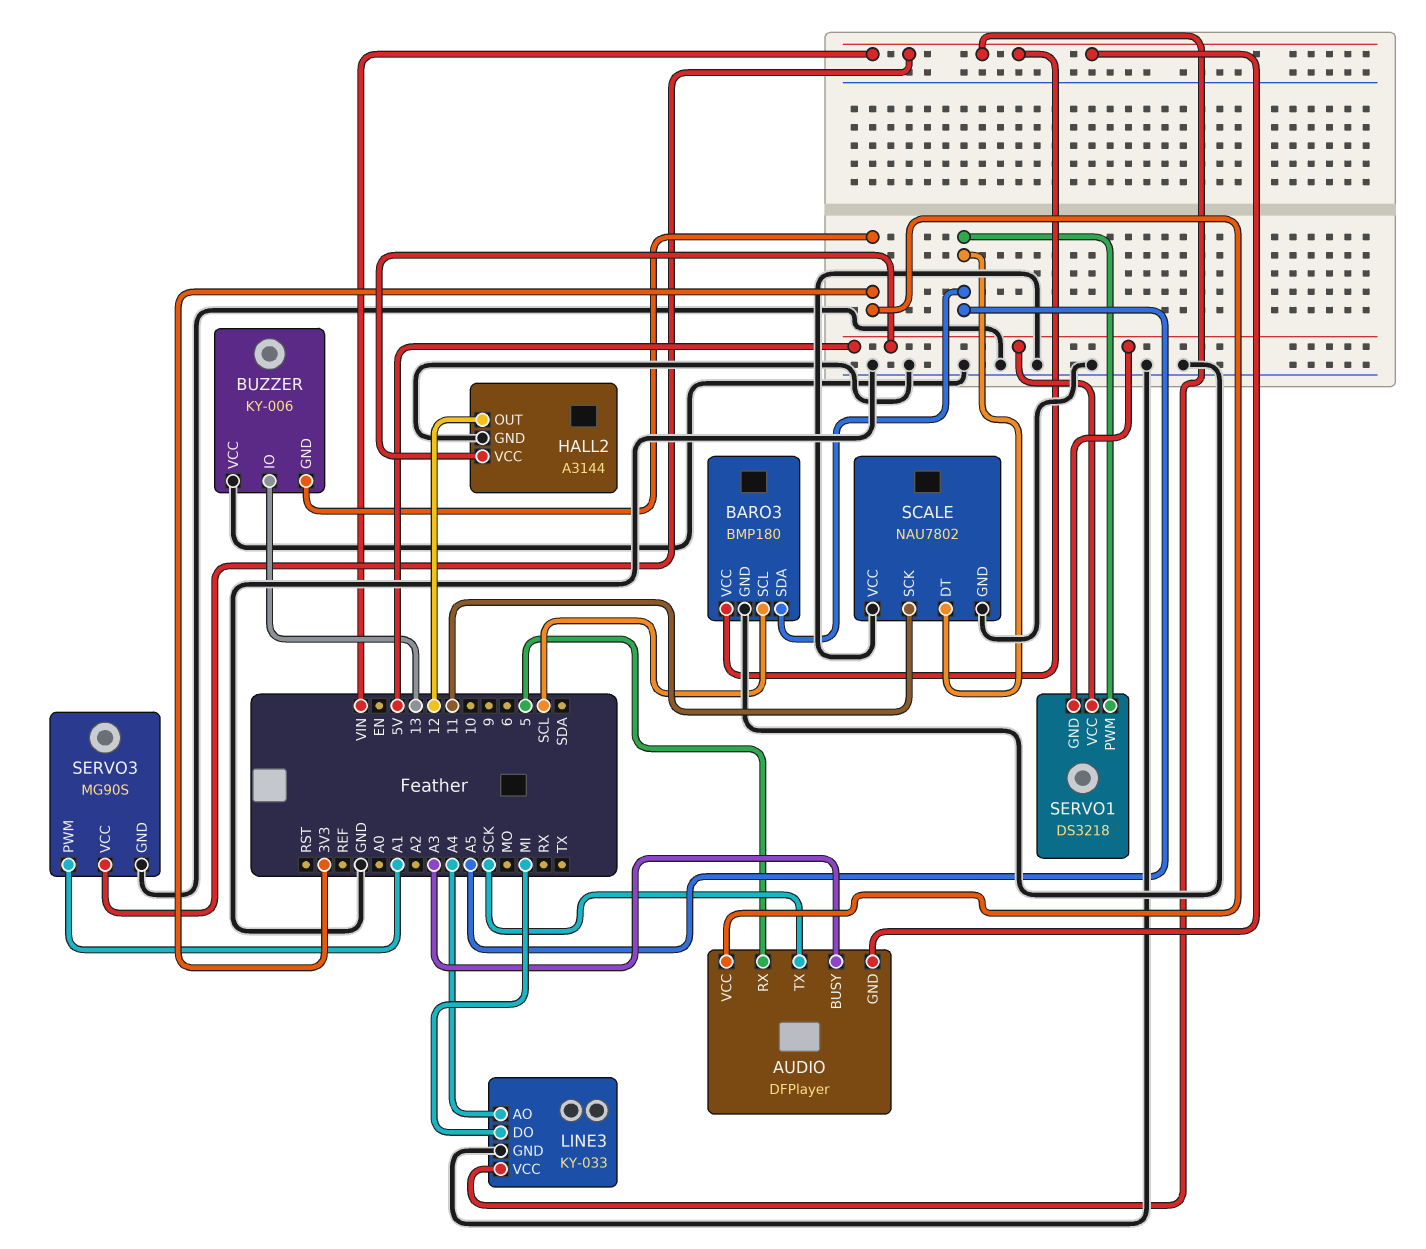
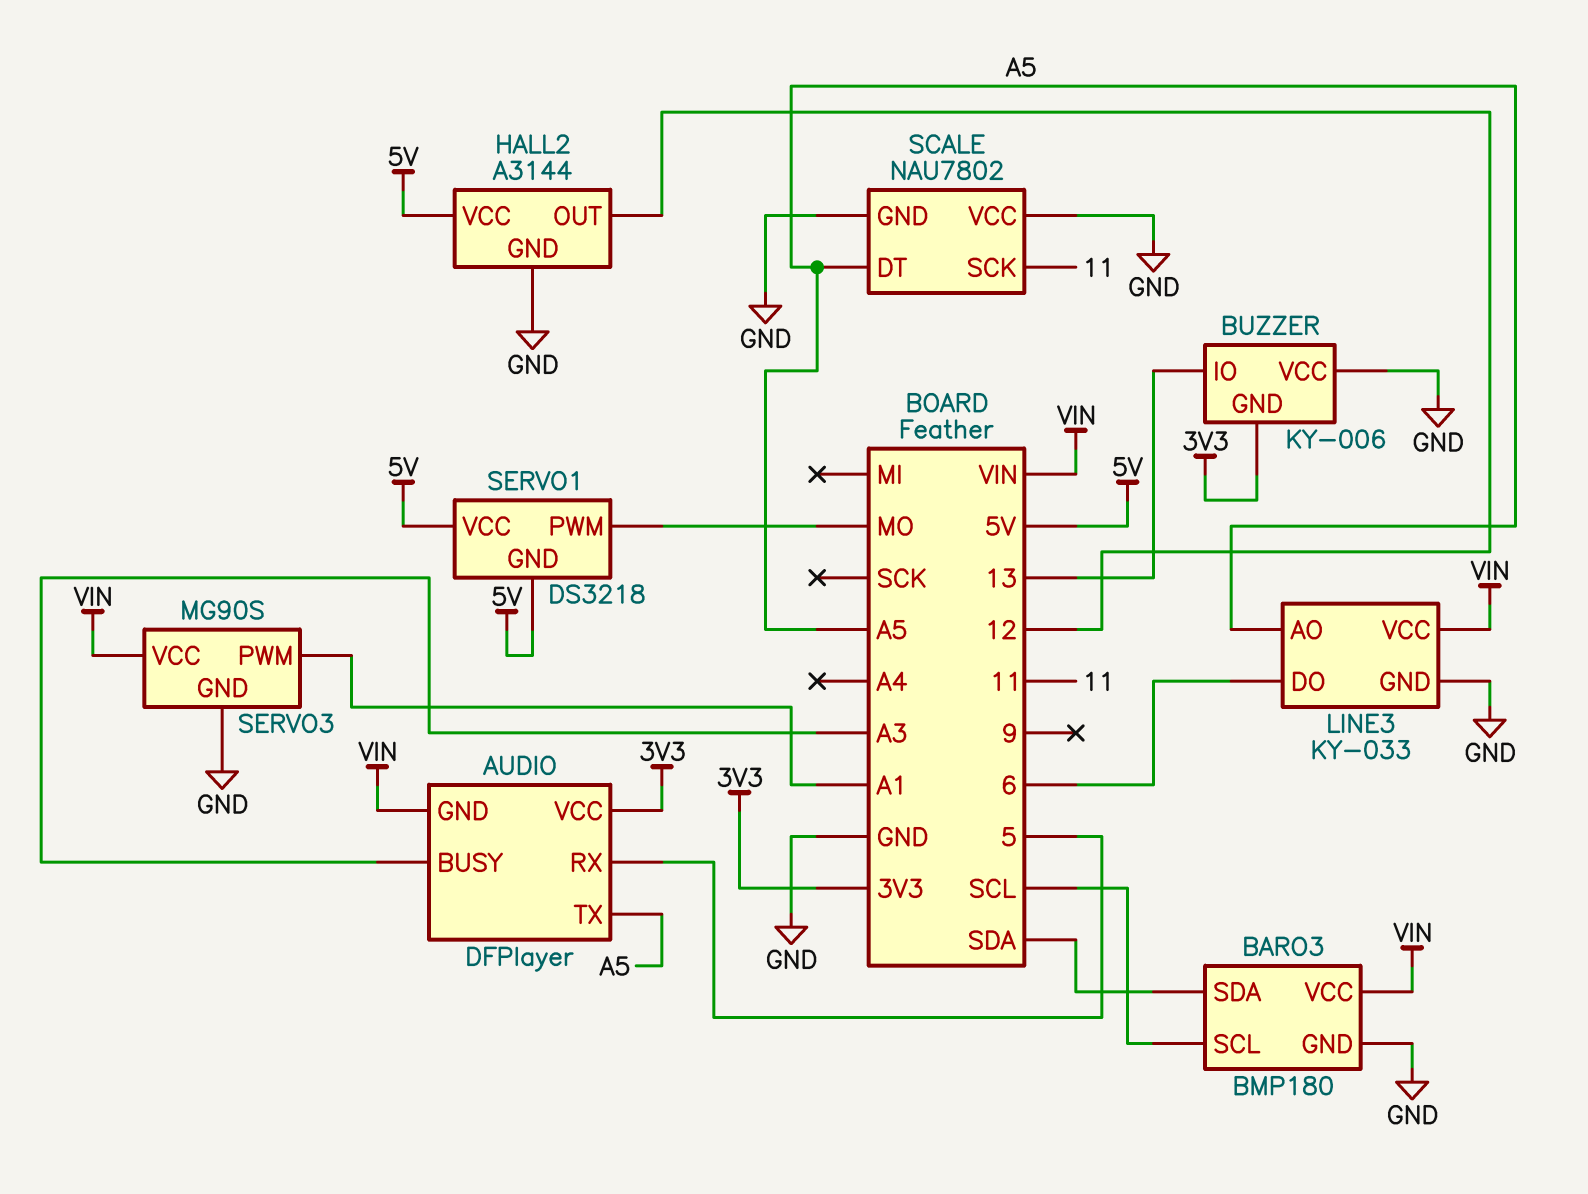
AUDIO pin TX: SCK -> A5
BARO3 pin SDA: A5 -> SDA
LINE3 pin AO: A4 -> A5
LINE3 pin DO: MI -> 6
SERVO1 pin PWM: A5 -> MO

